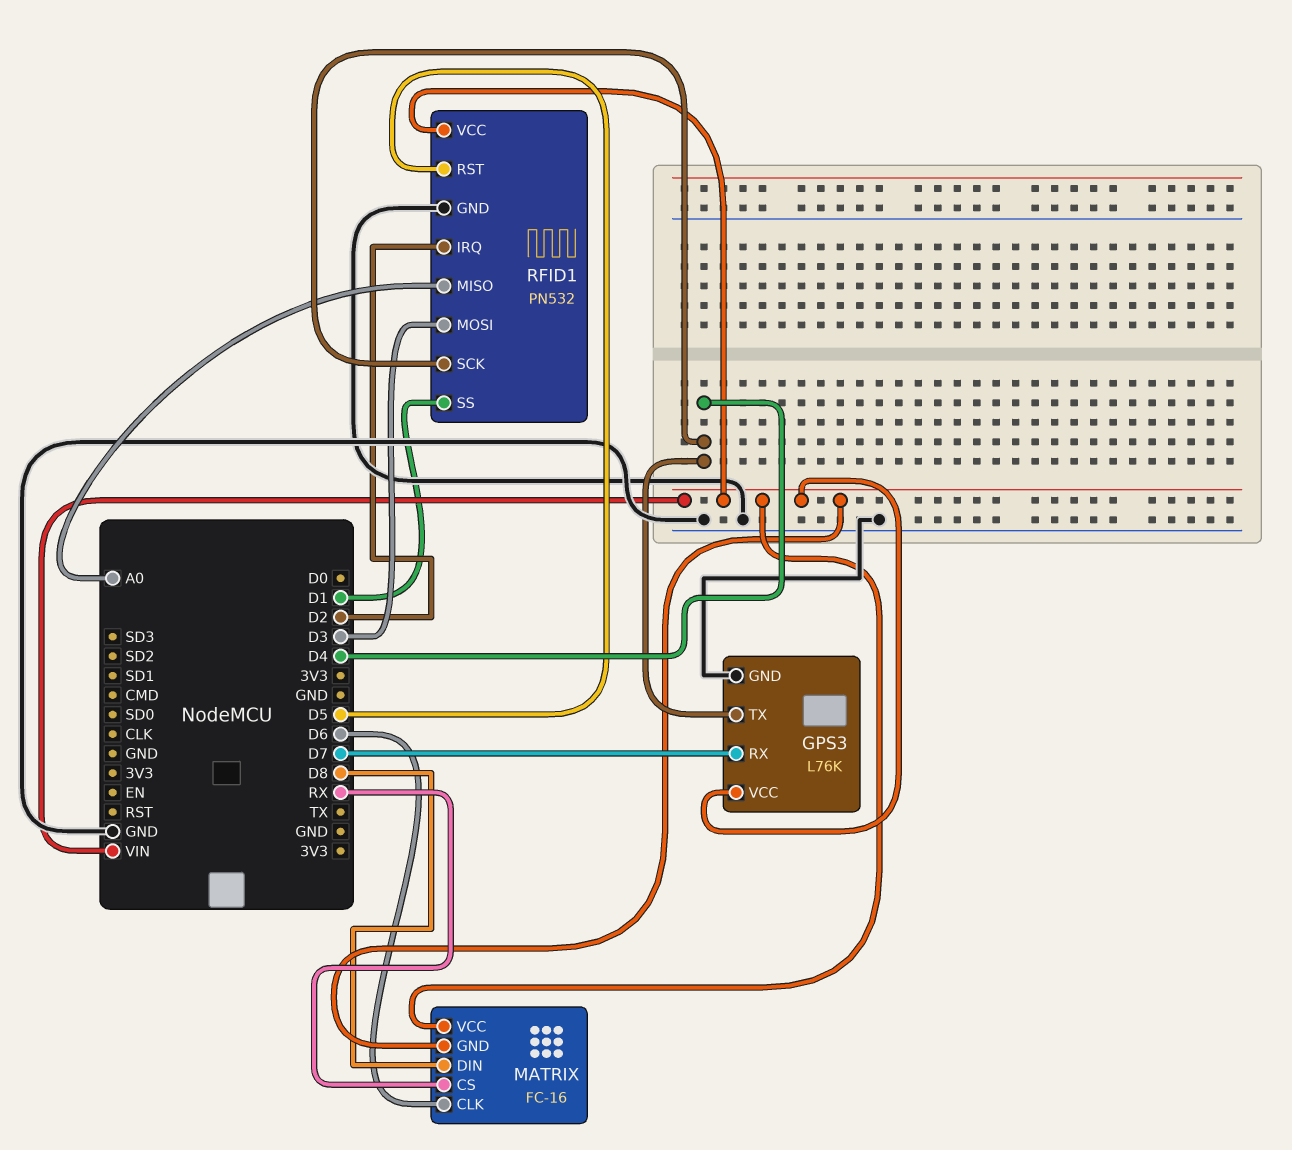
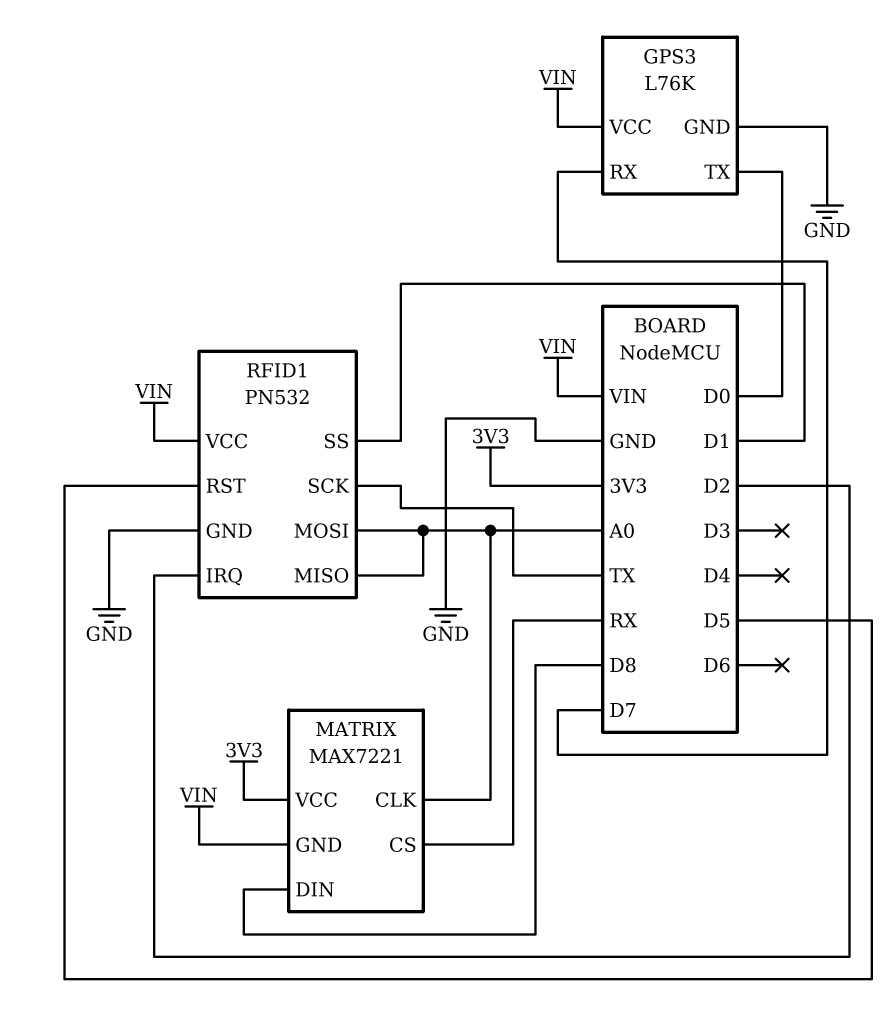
GPS3 pin TX: D4 -> D0
MATRIX: FC-16 -> MAX7221
MATRIX pin CLK: D6 -> A0
MATRIX pin VCC: VIN -> 3V3
RFID1 pin MOSI: D3 -> A0
RFID1 pin SCK: D4 -> TX

